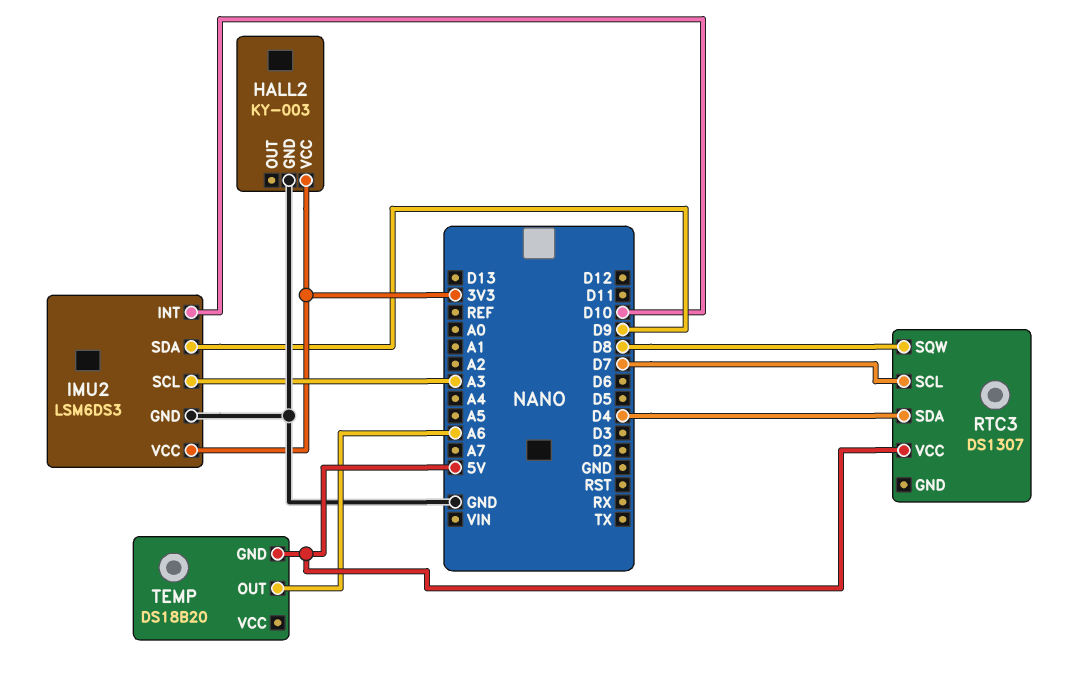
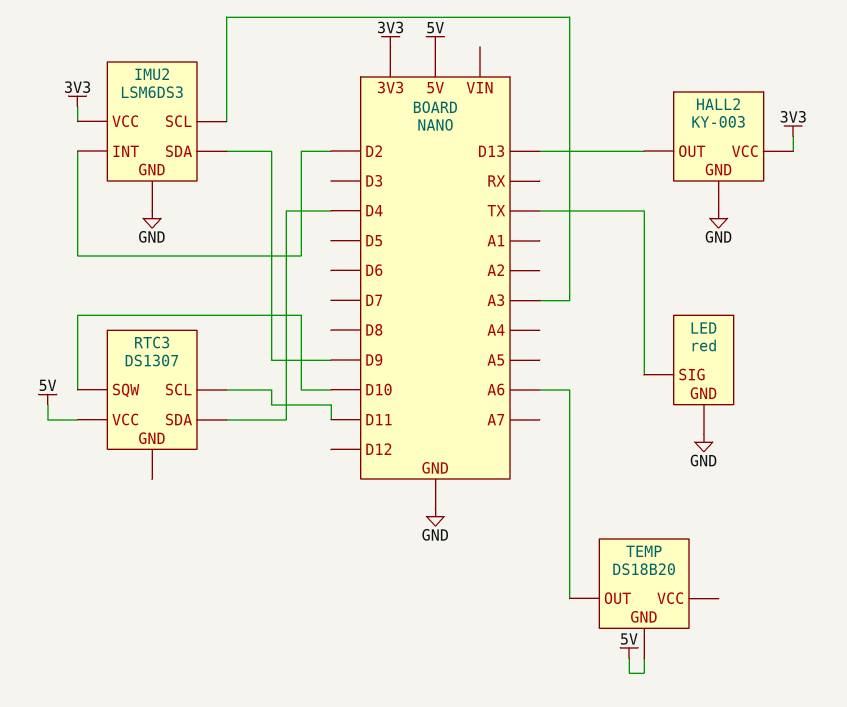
HALL2 pin OUT: none -> D13
IMU2 pin INT: D10 -> D2
LED: none -> red
LED pin GND: none -> GND
LED pin SIG: none -> TX
RTC3 pin SCL: D7 -> D11
RTC3 pin SQW: D8 -> D10

